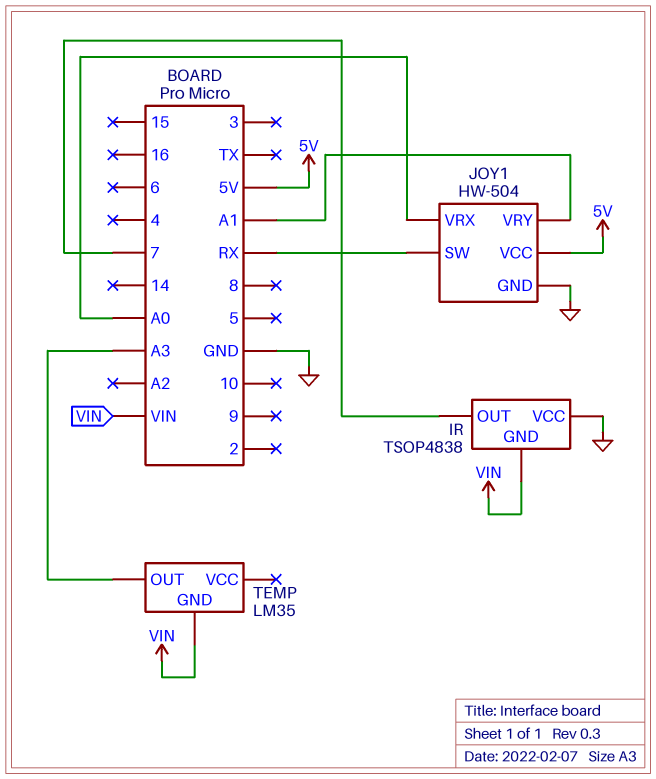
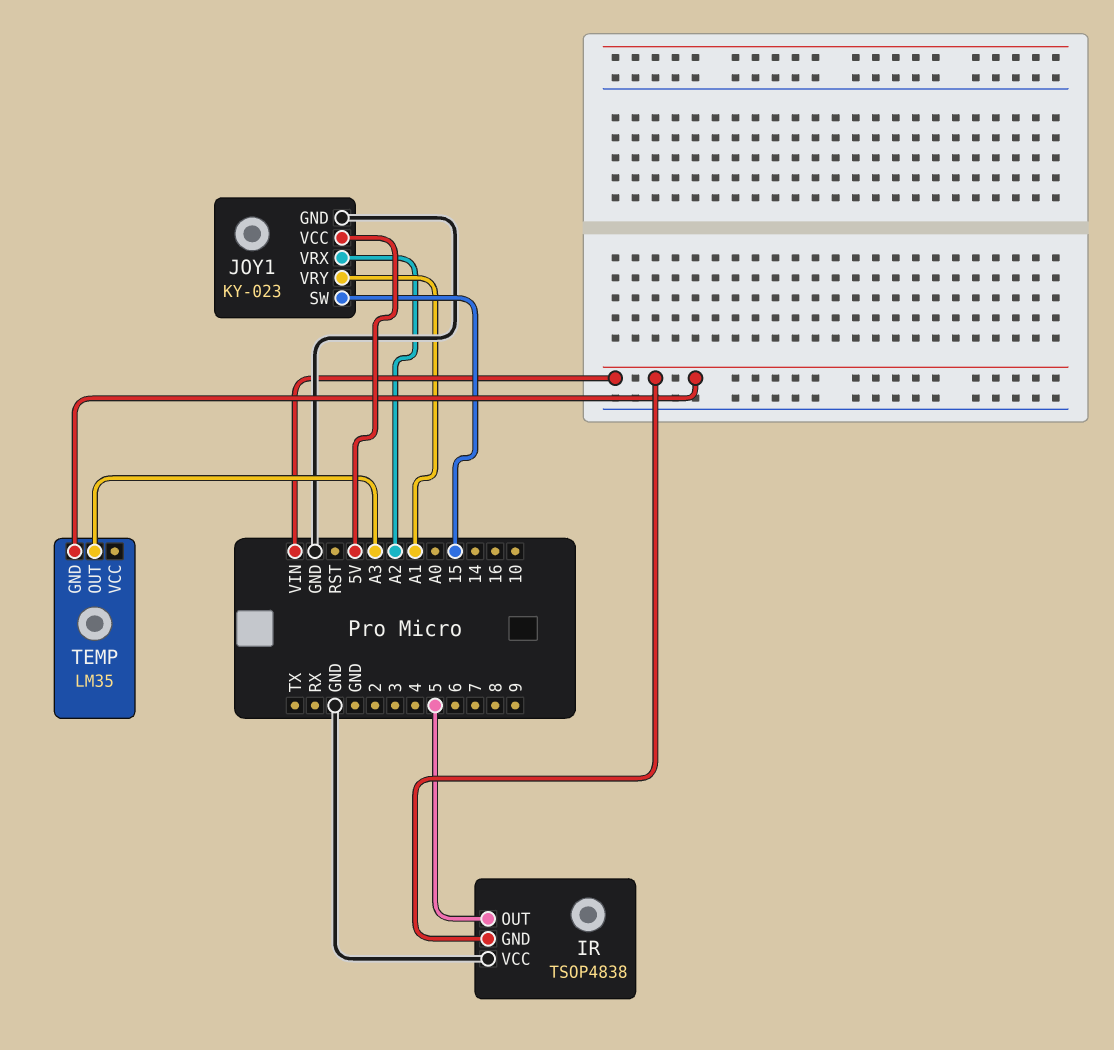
IR pin OUT: 7 -> 5
JOY1: HW-504 -> KY-023
JOY1 pin SW: RX -> 15
JOY1 pin VRX: A0 -> A2

